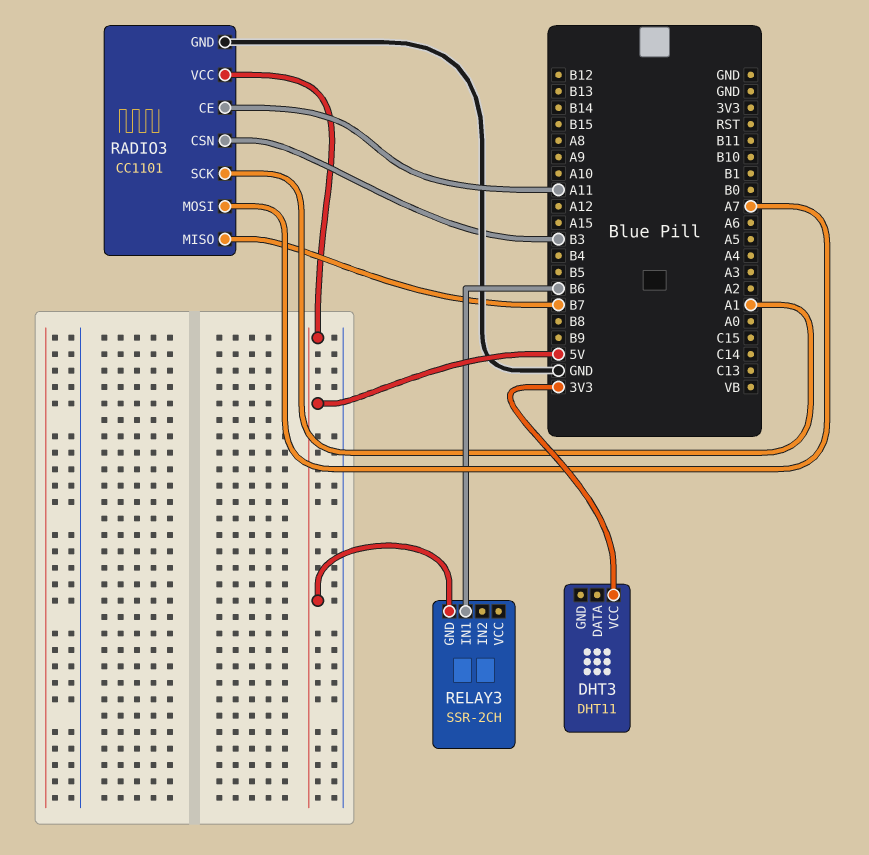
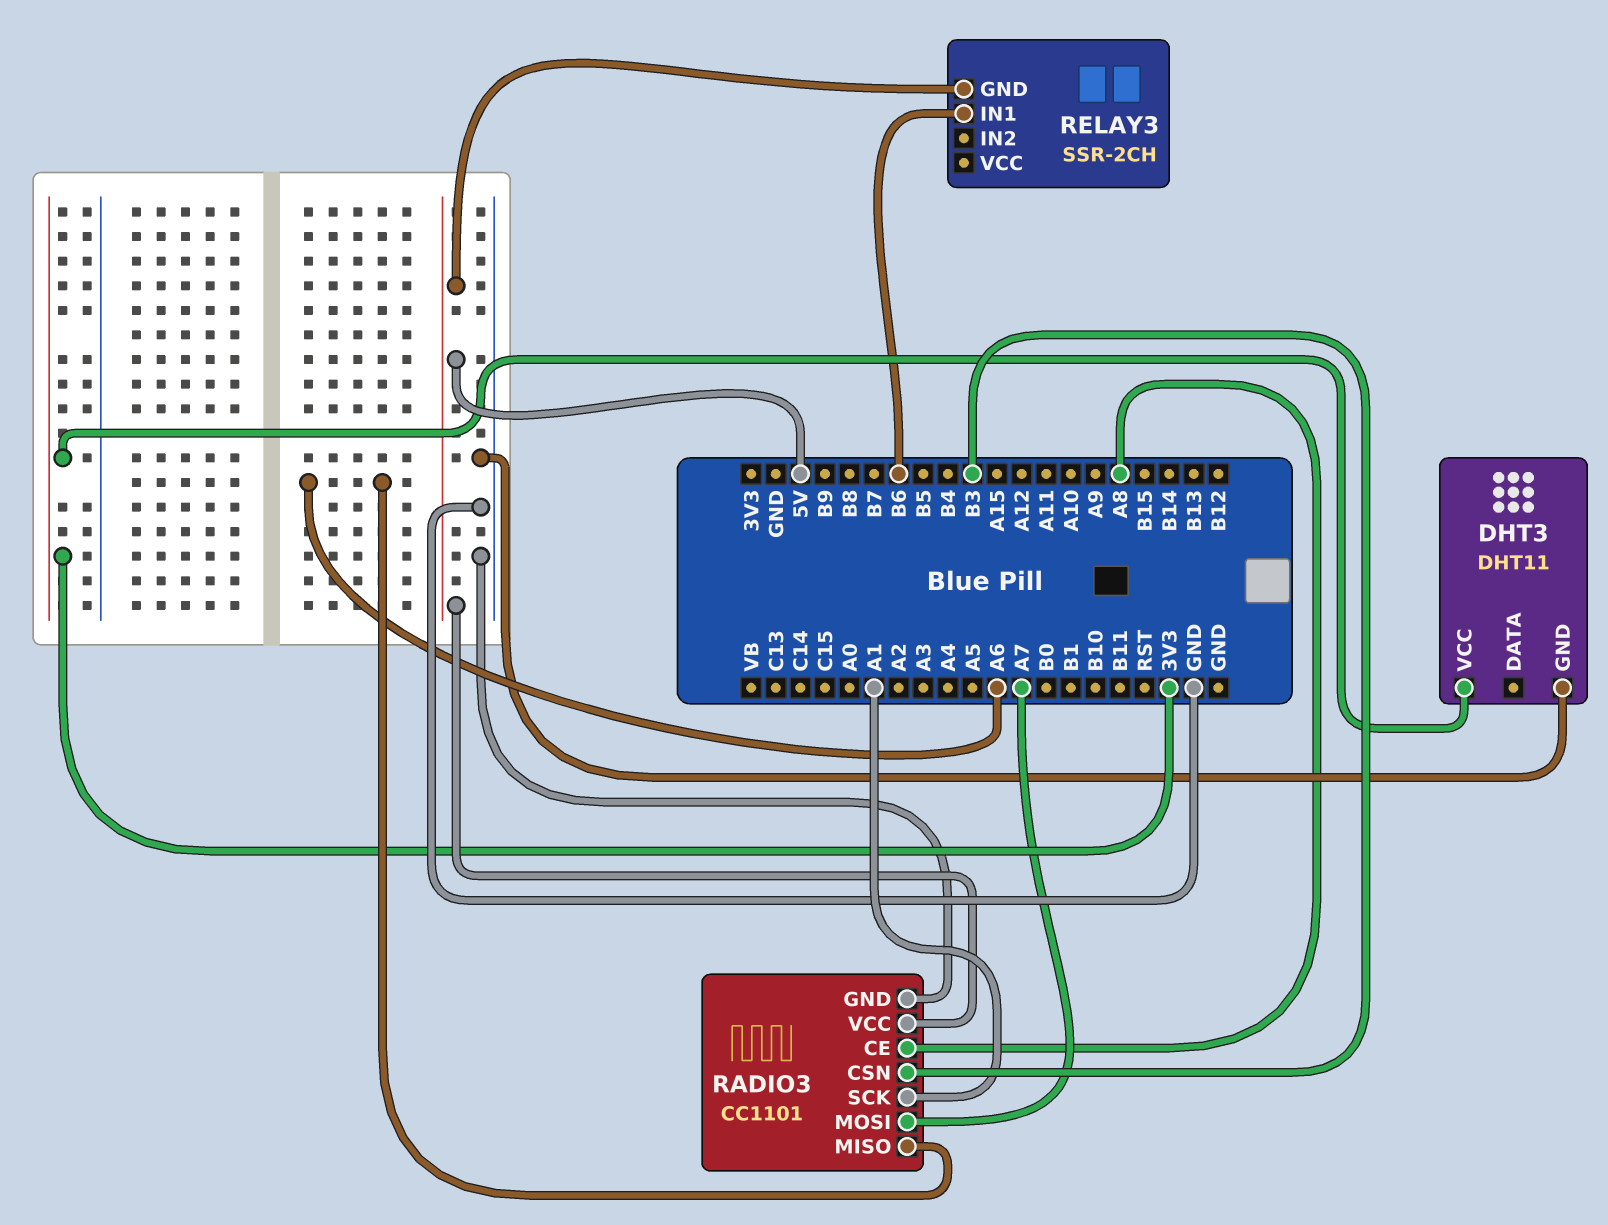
DHT3 pin GND: none -> GND
RADIO3 pin CE: A11 -> A8
RADIO3 pin MISO: B7 -> A6

